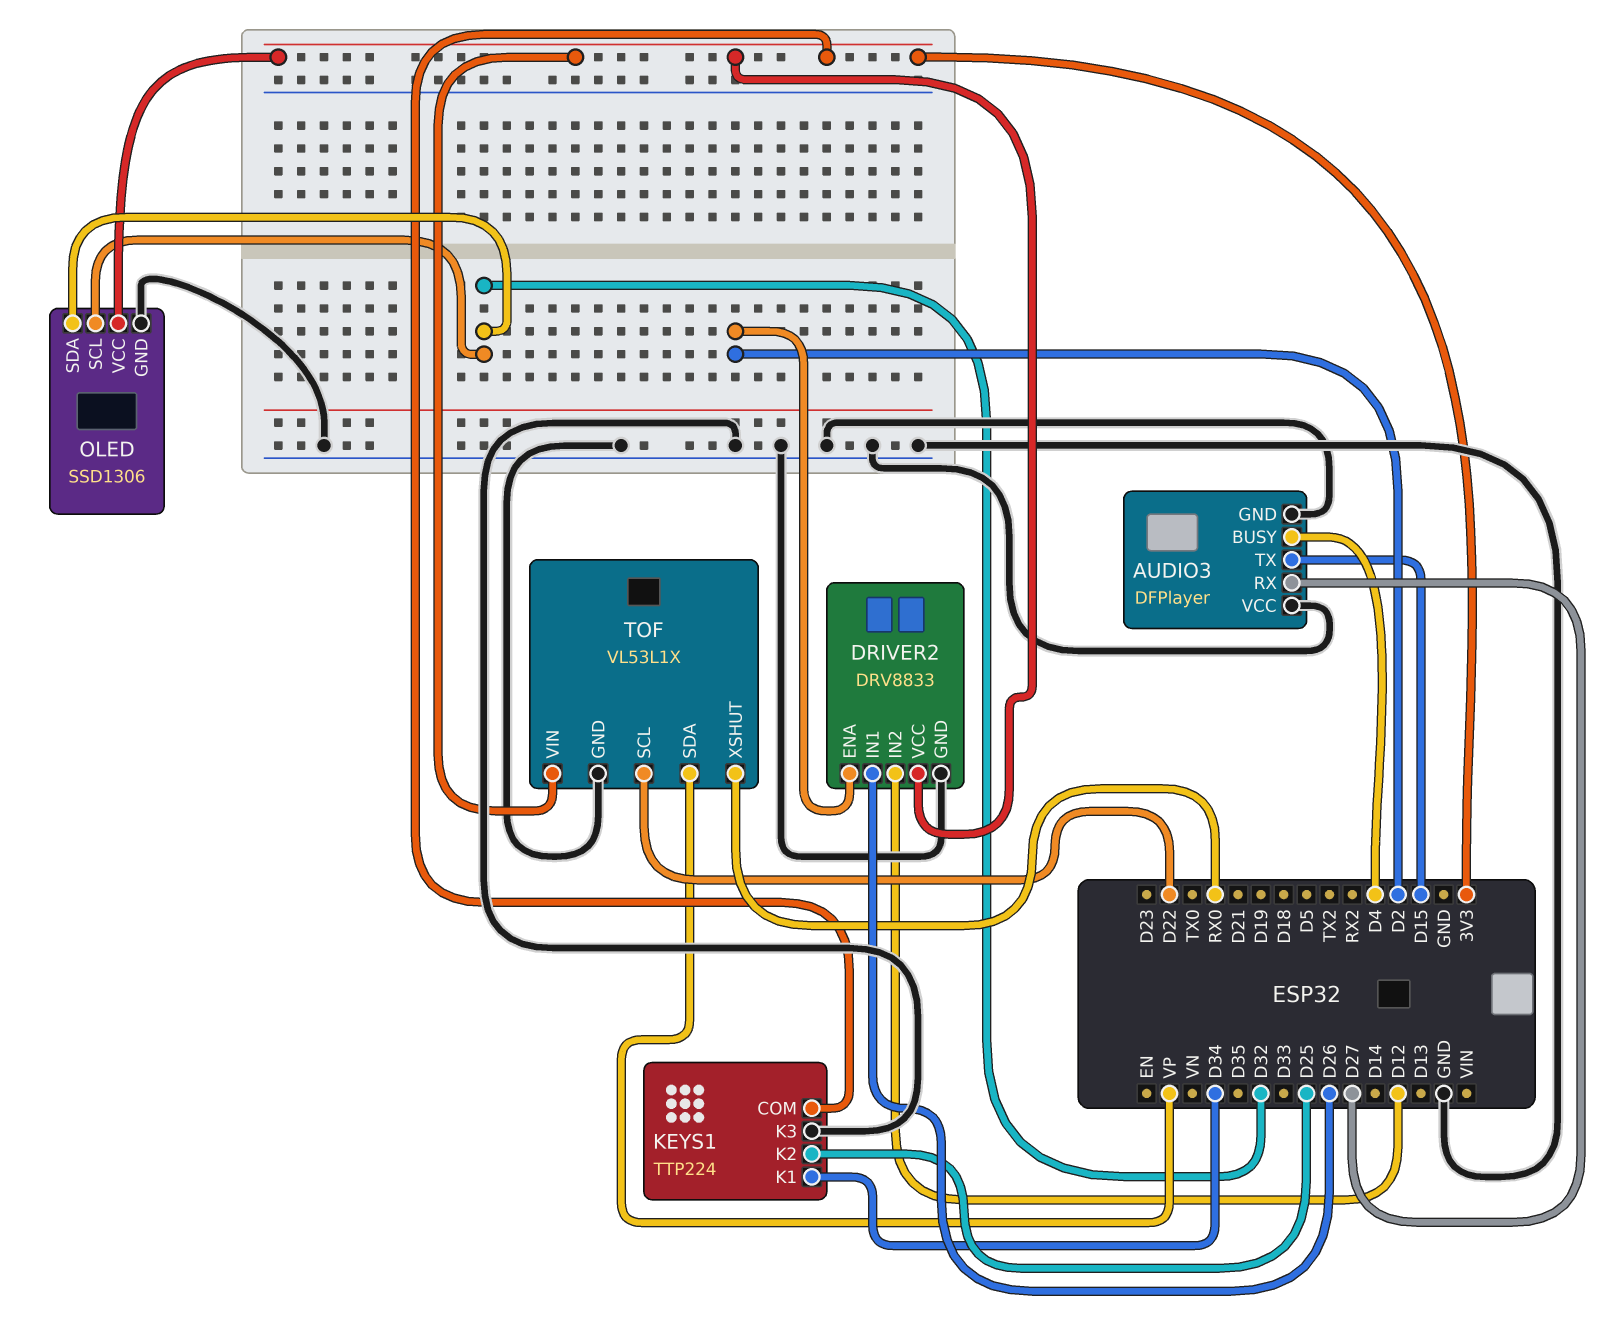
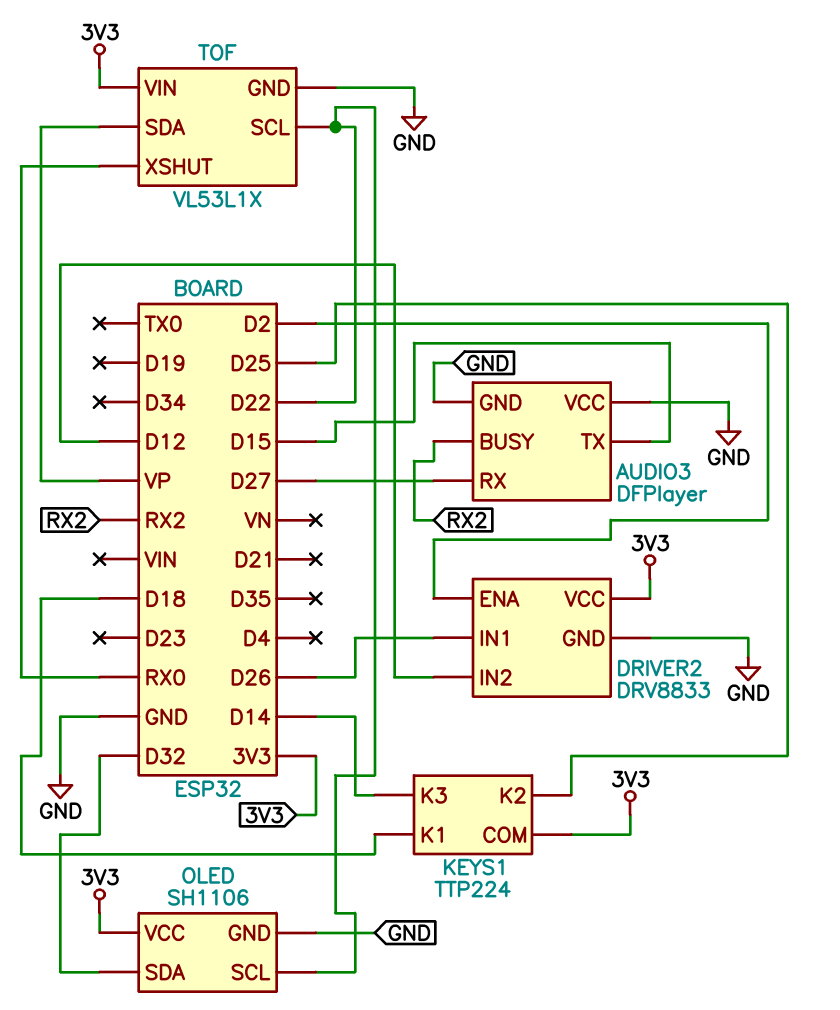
AUDIO3 pin BUSY: D4 -> RX2
KEYS1 pin K1: D34 -> D18
KEYS1 pin K3: GND -> D14
OLED: SSD1306 -> SH1106
OLED pin SCL: D32 -> D22

